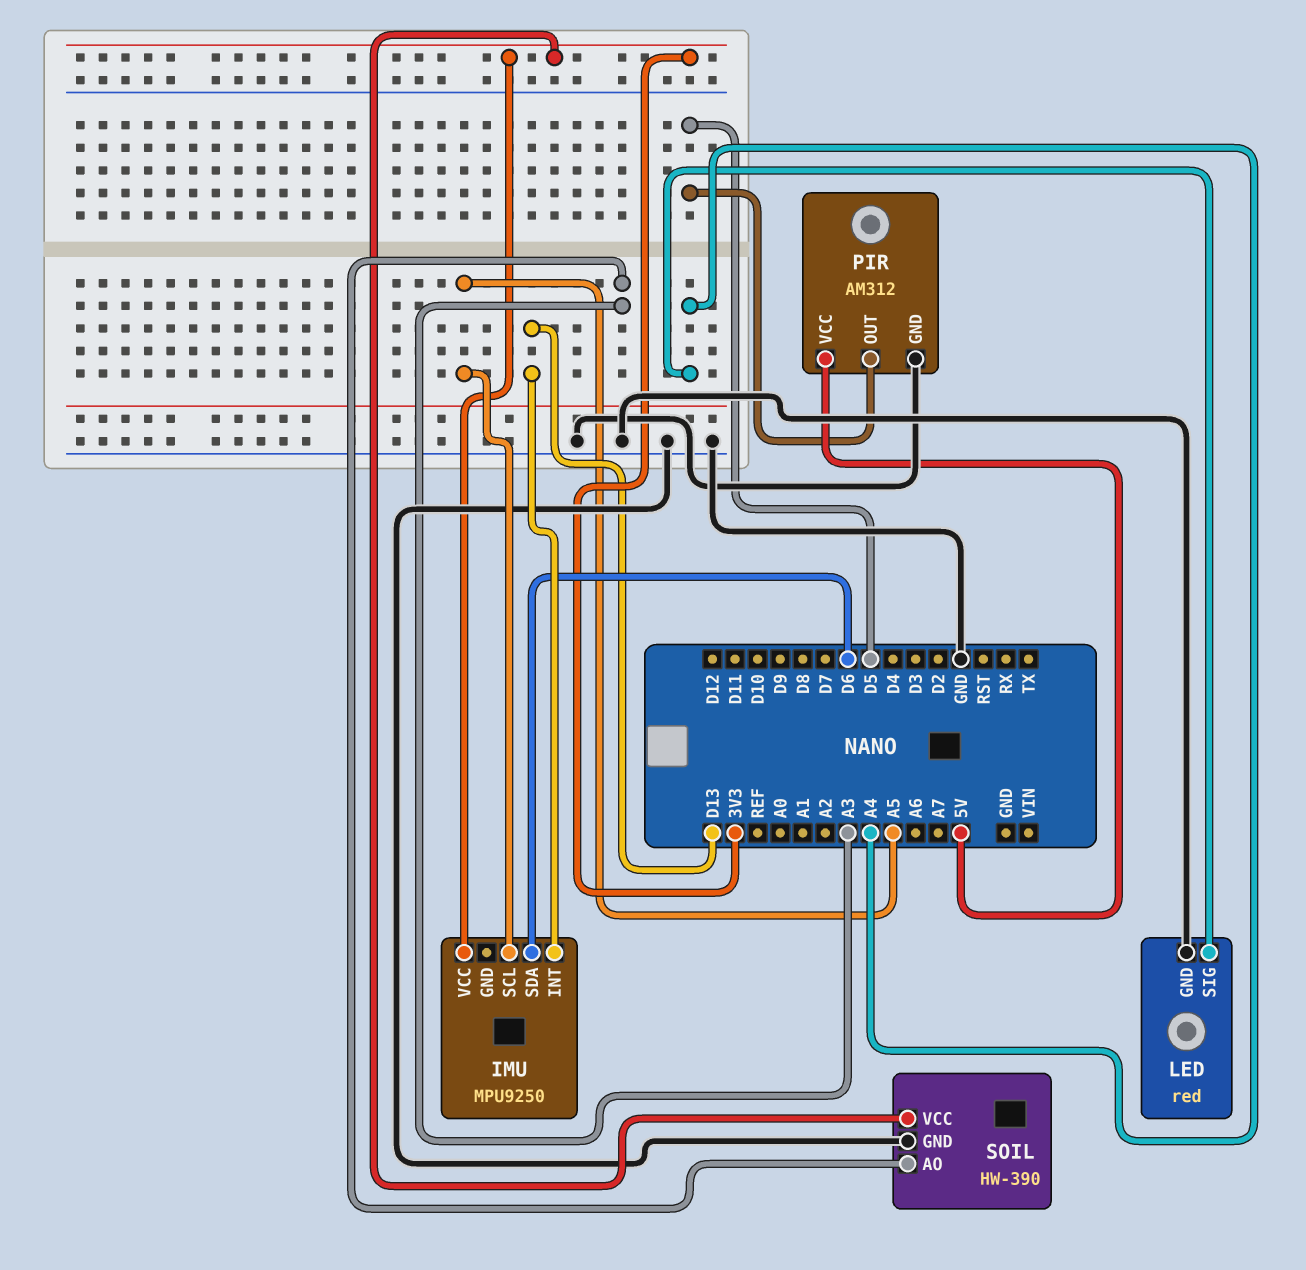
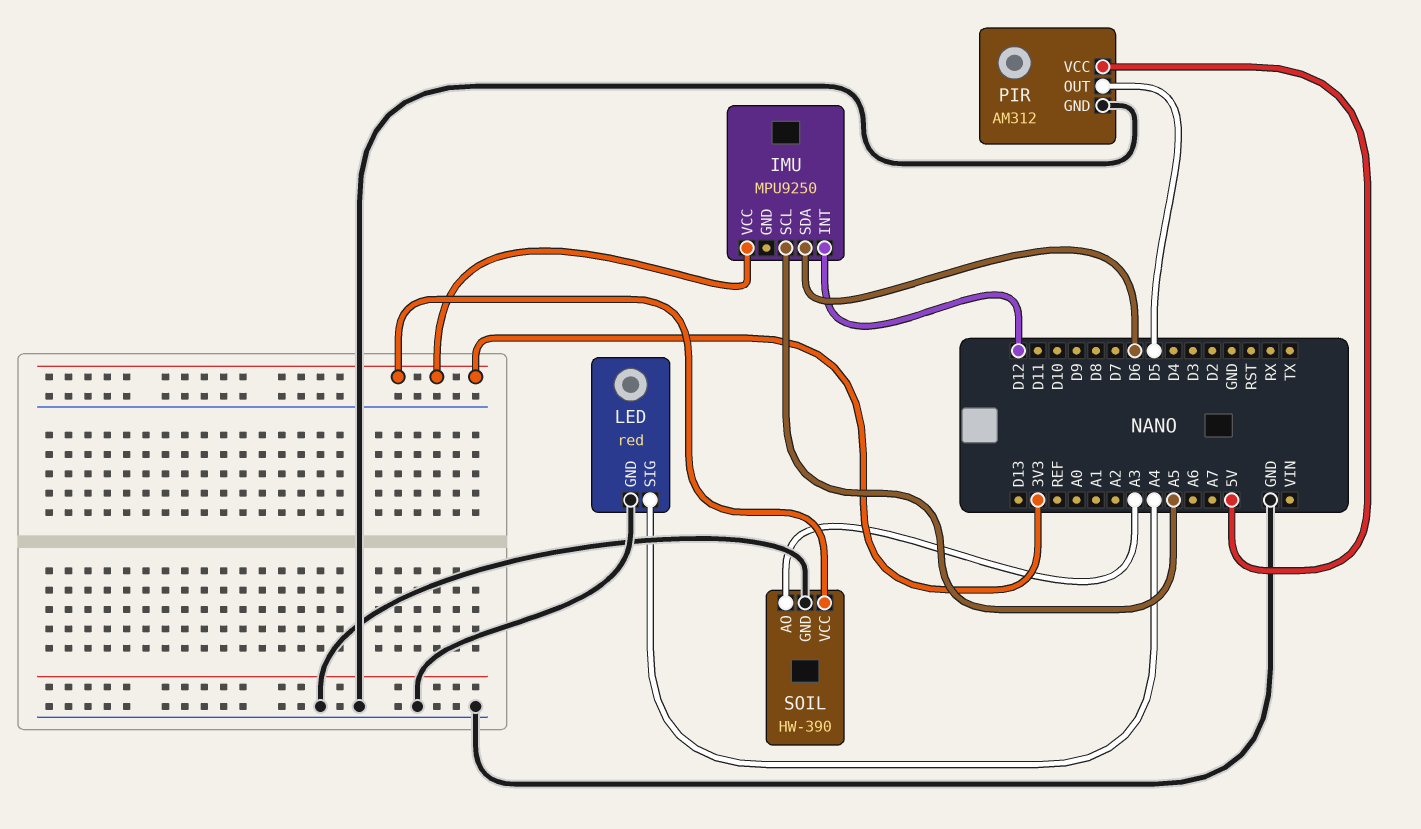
IMU pin INT: D13 -> D12

